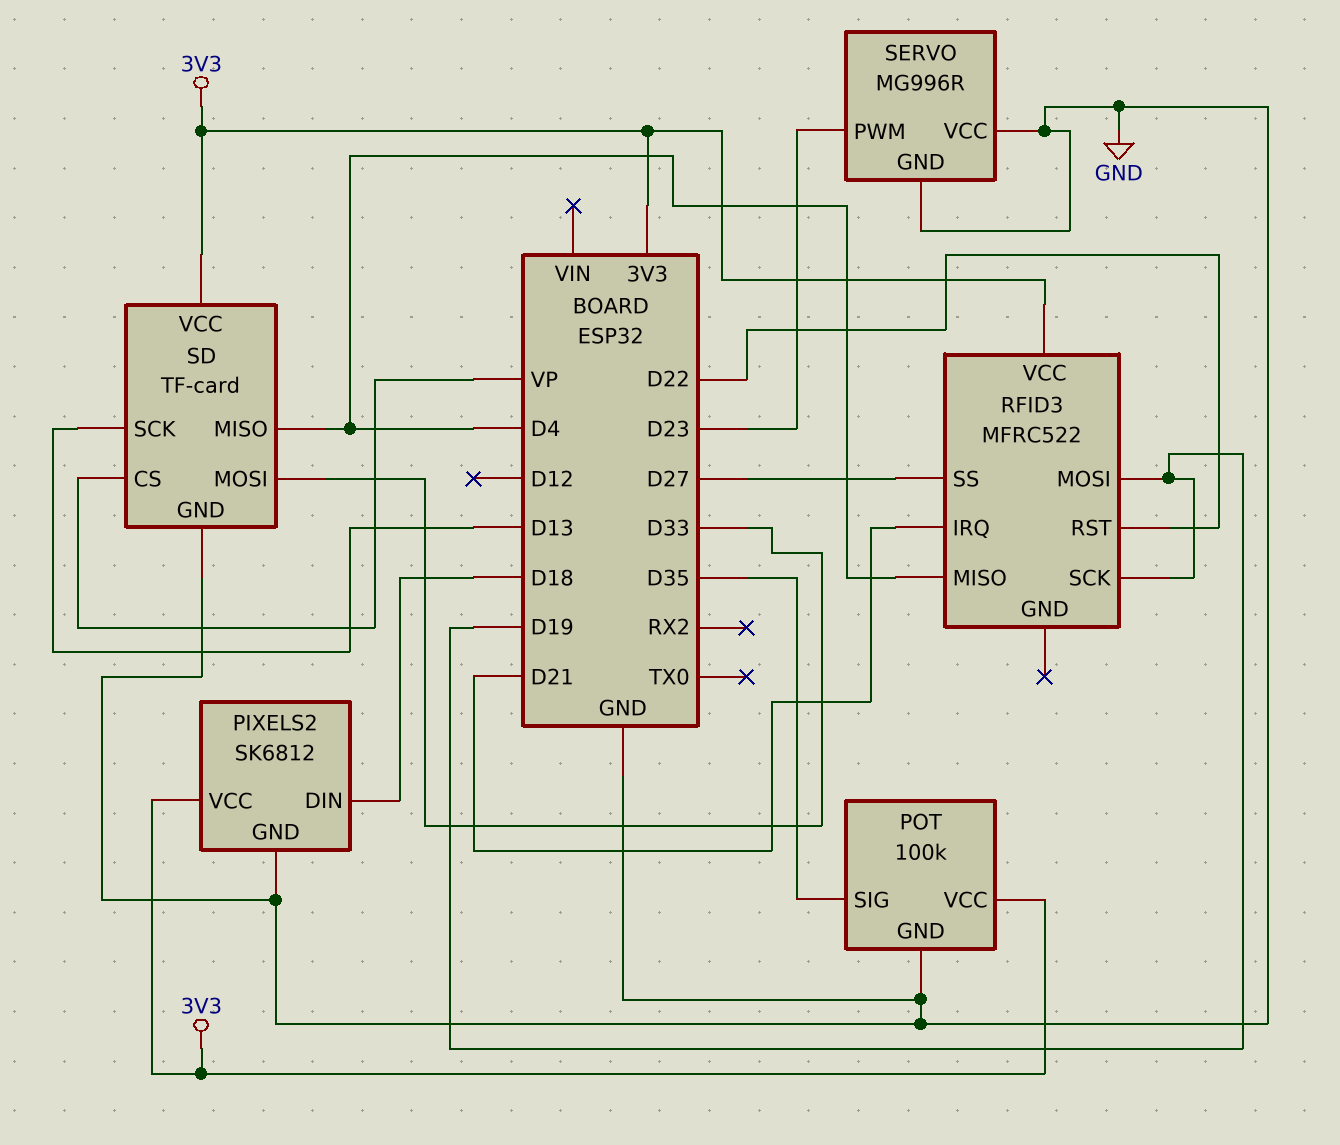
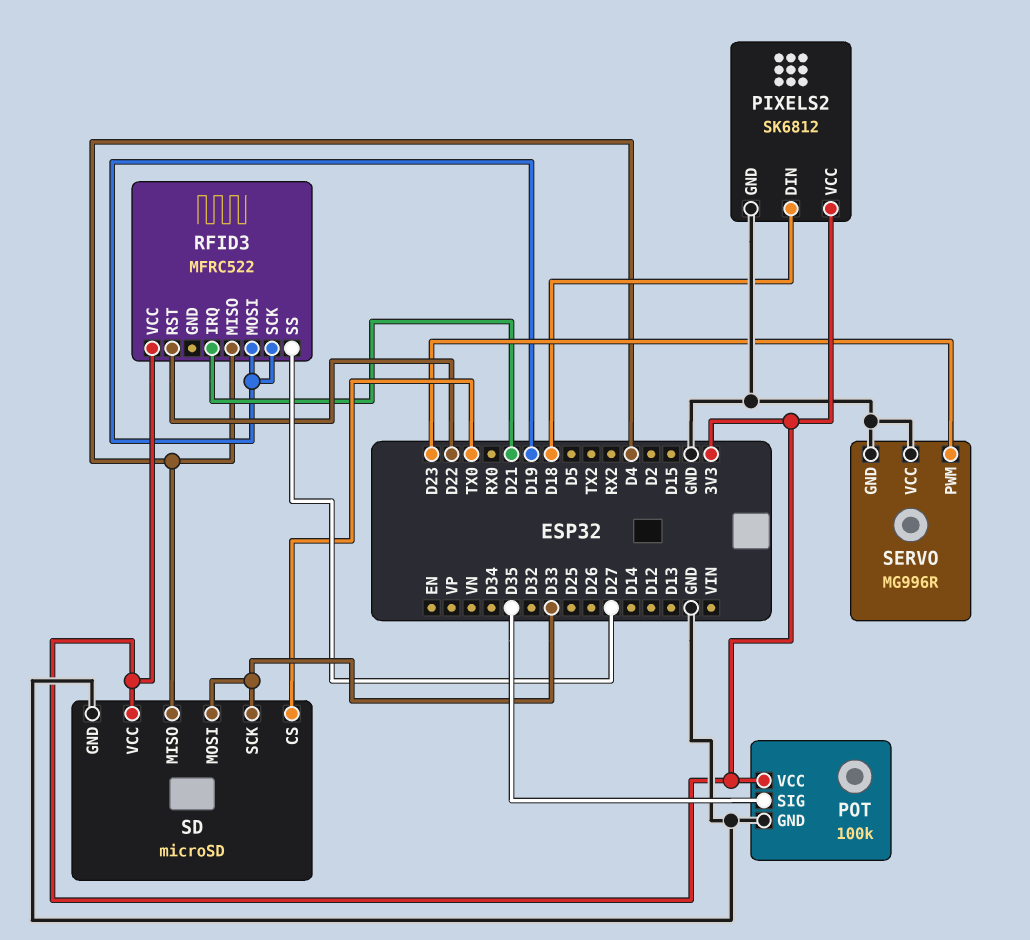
SD: TF-card -> microSD
SD pin CS: VP -> TX0
SD pin SCK: D13 -> D33

